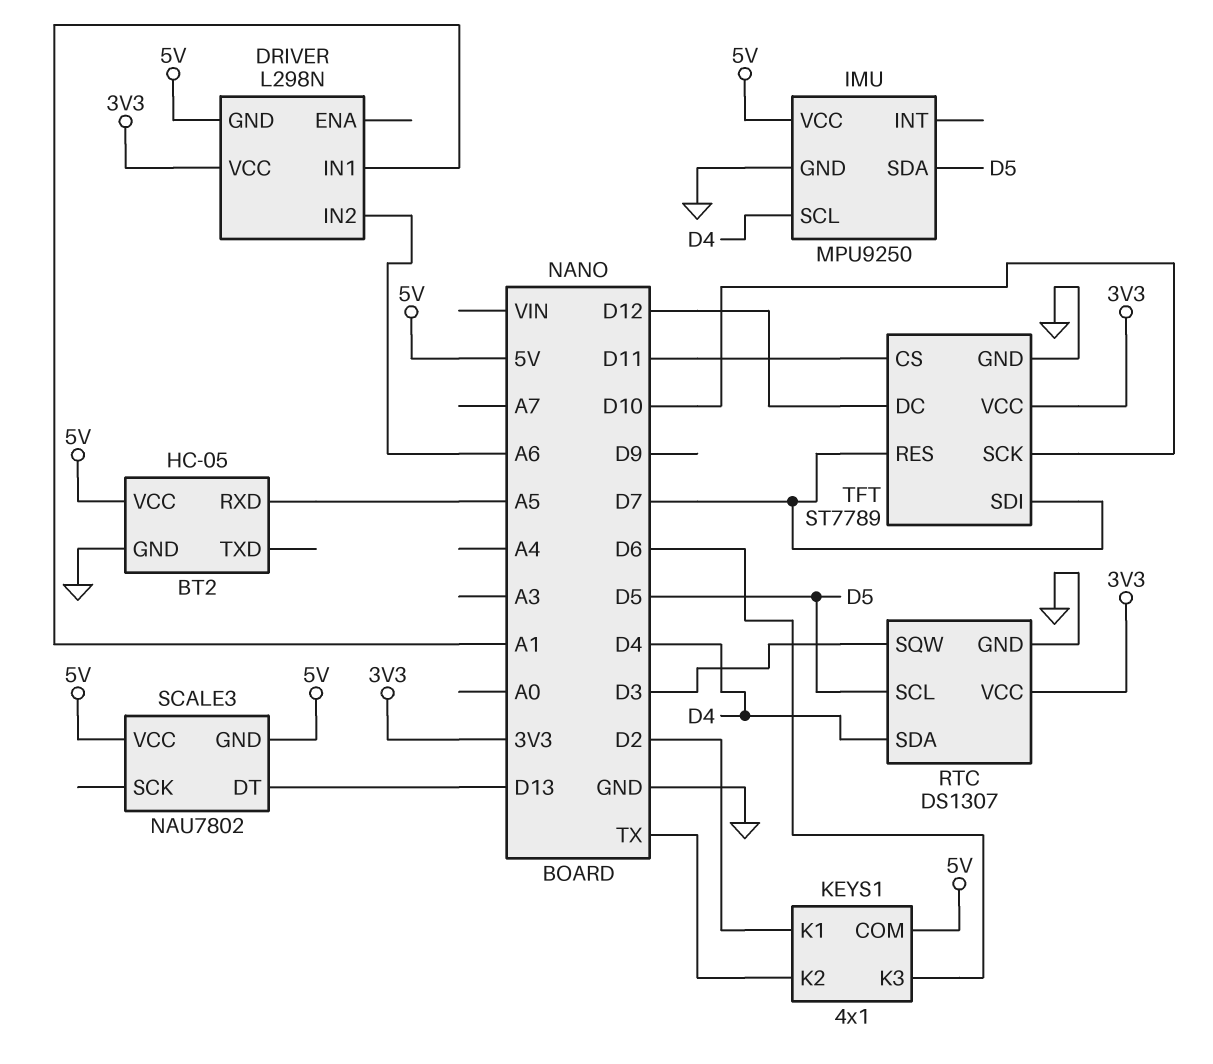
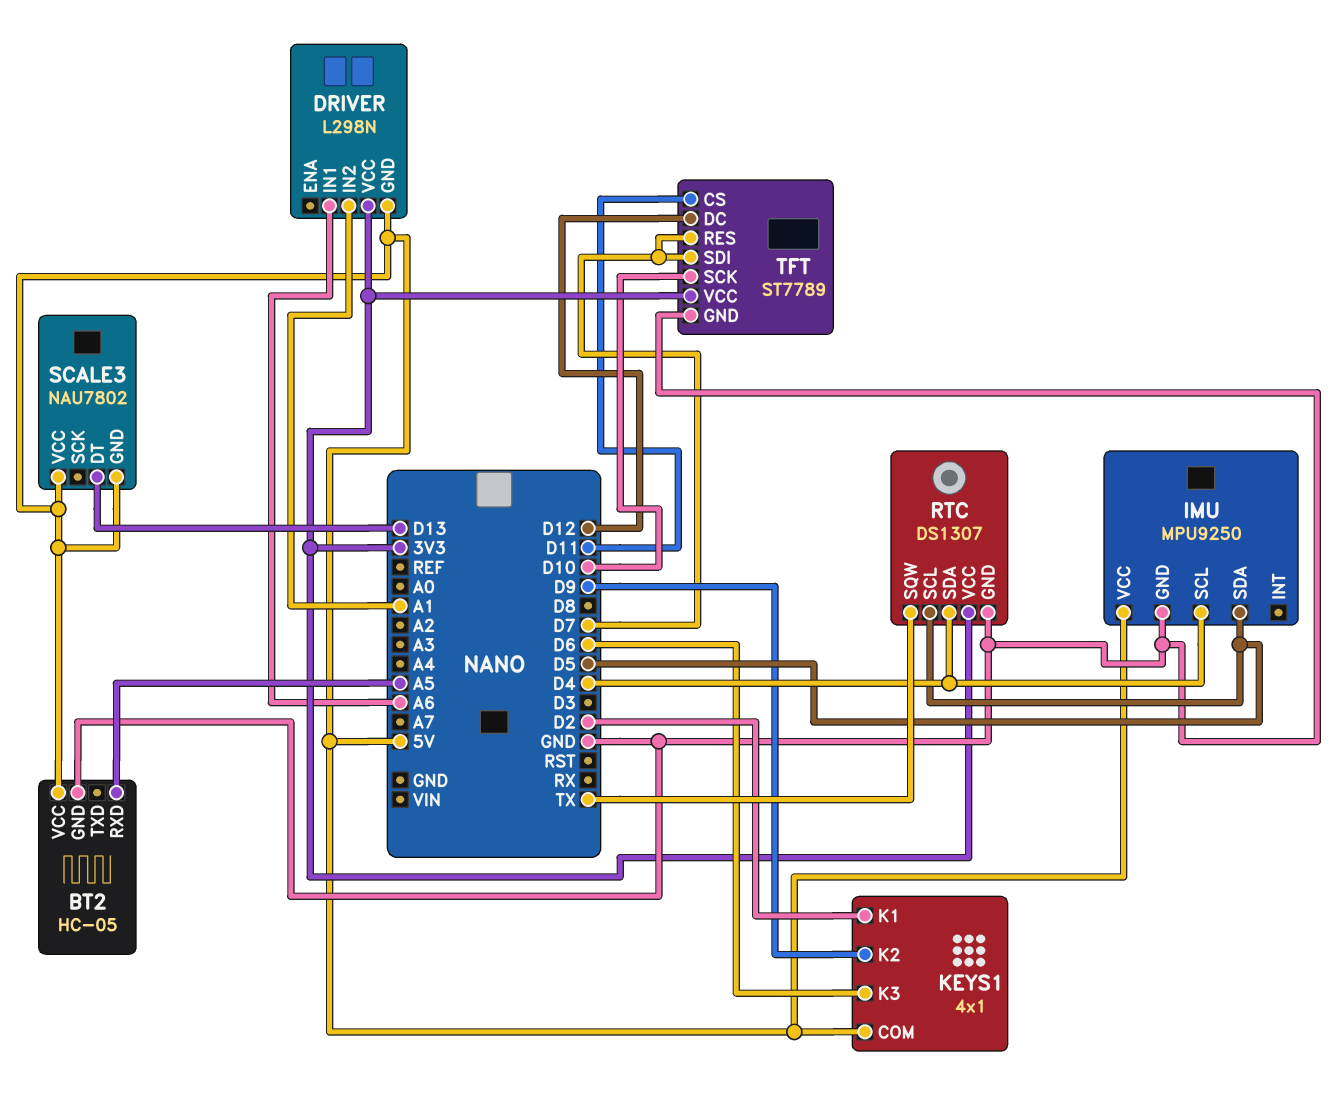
DRIVER pin IN1: A1 -> A6
DRIVER pin IN2: A6 -> A1
KEYS1 pin K2: TX -> D9
RTC pin SQW: D3 -> TX

